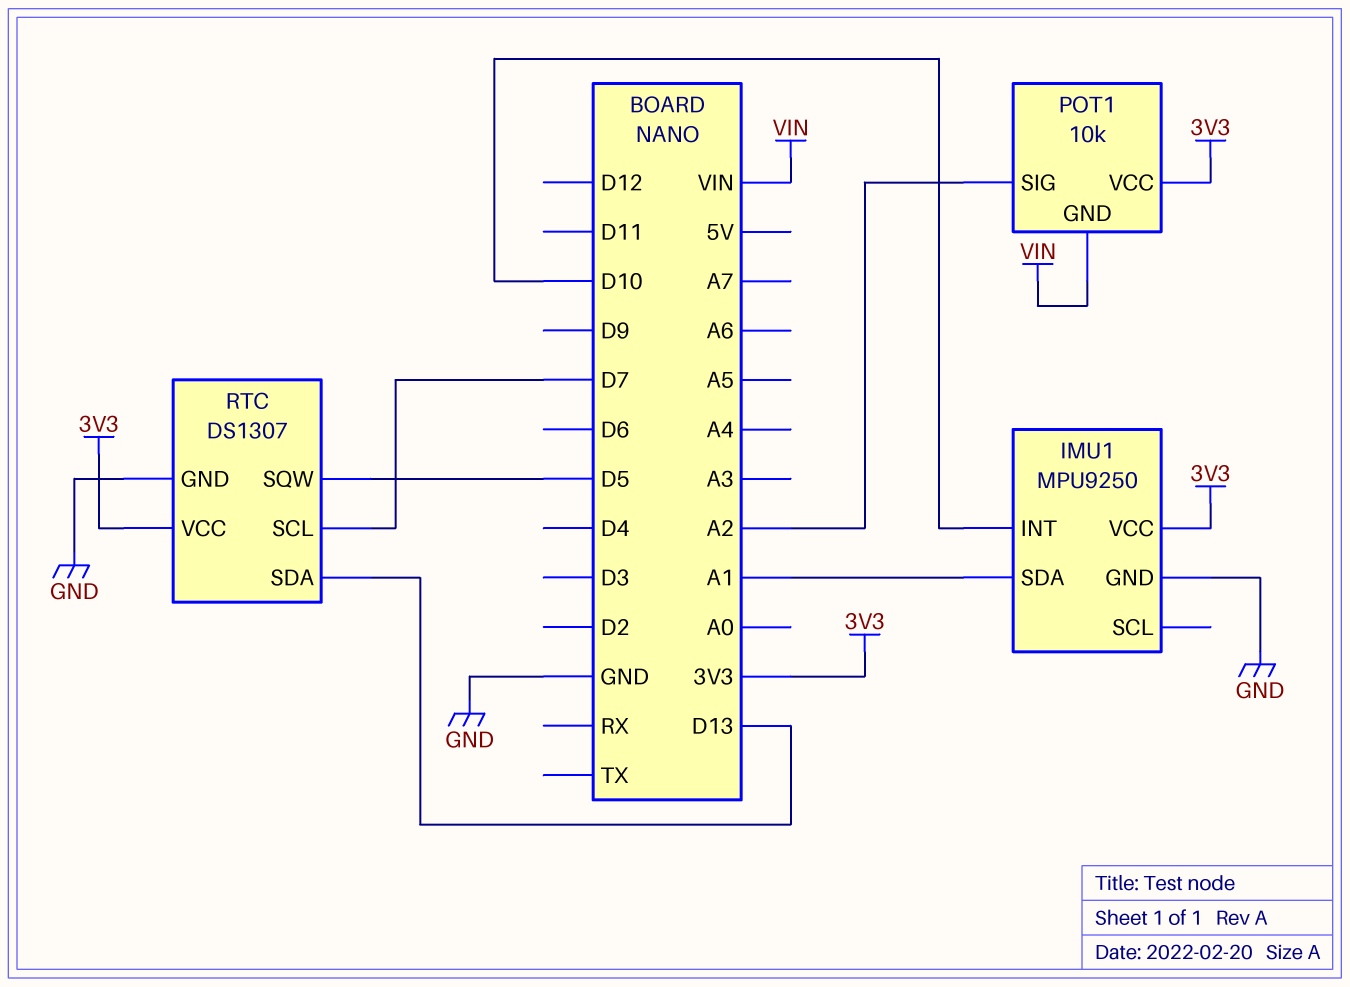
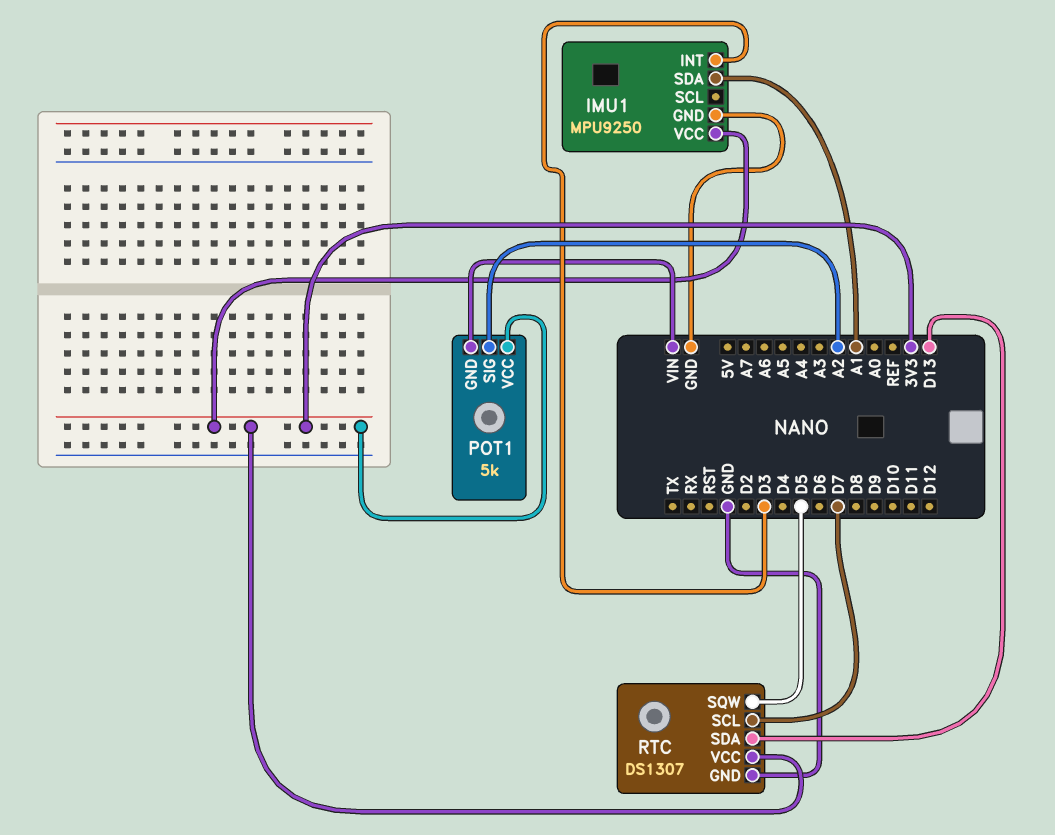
IMU1 pin INT: D10 -> D3
POT1: 10k -> 5k

